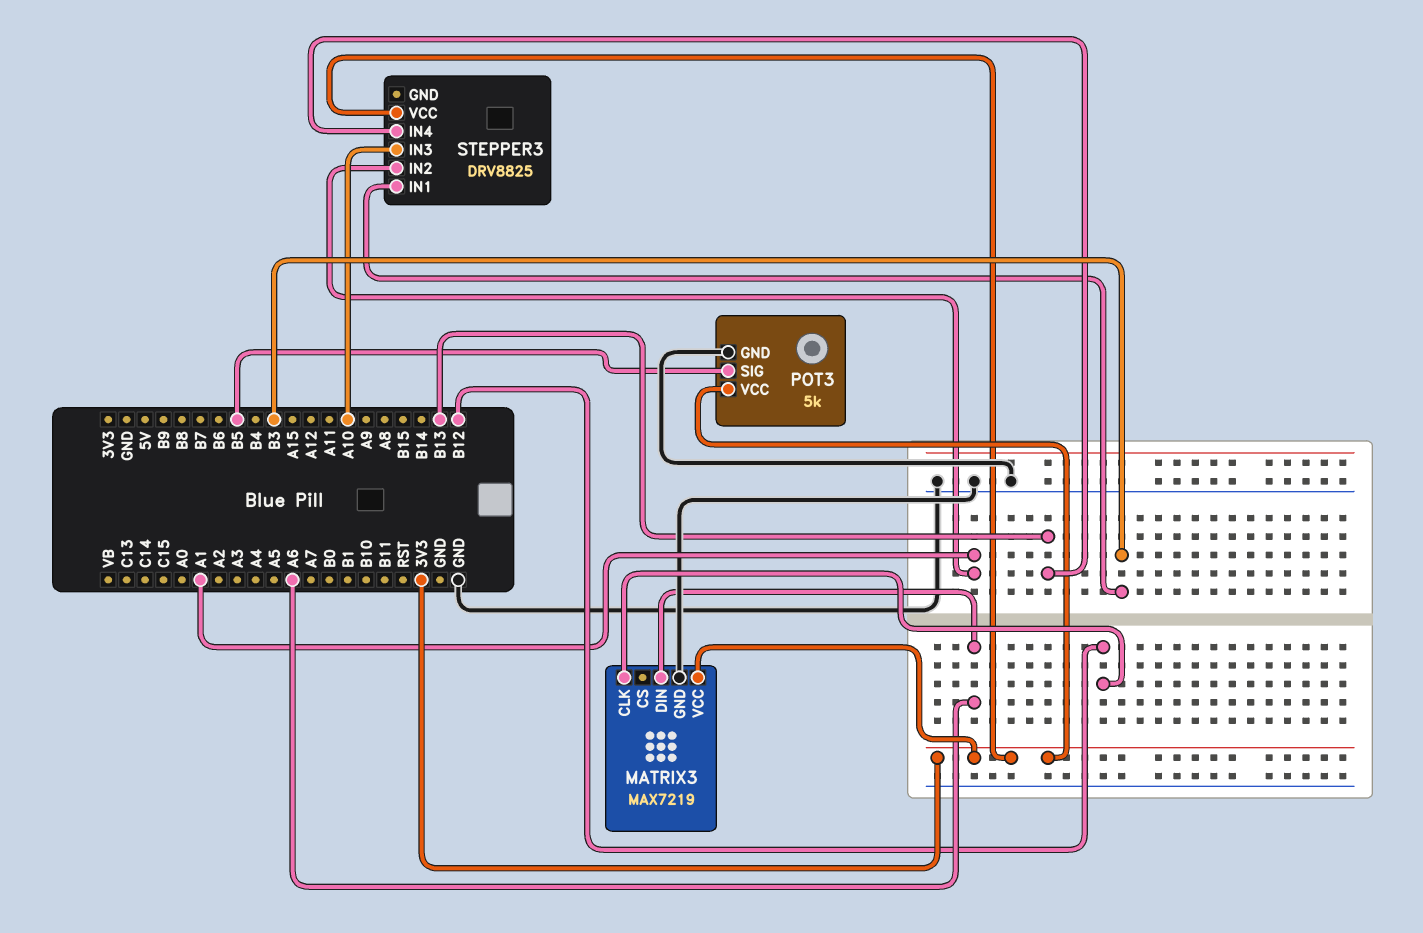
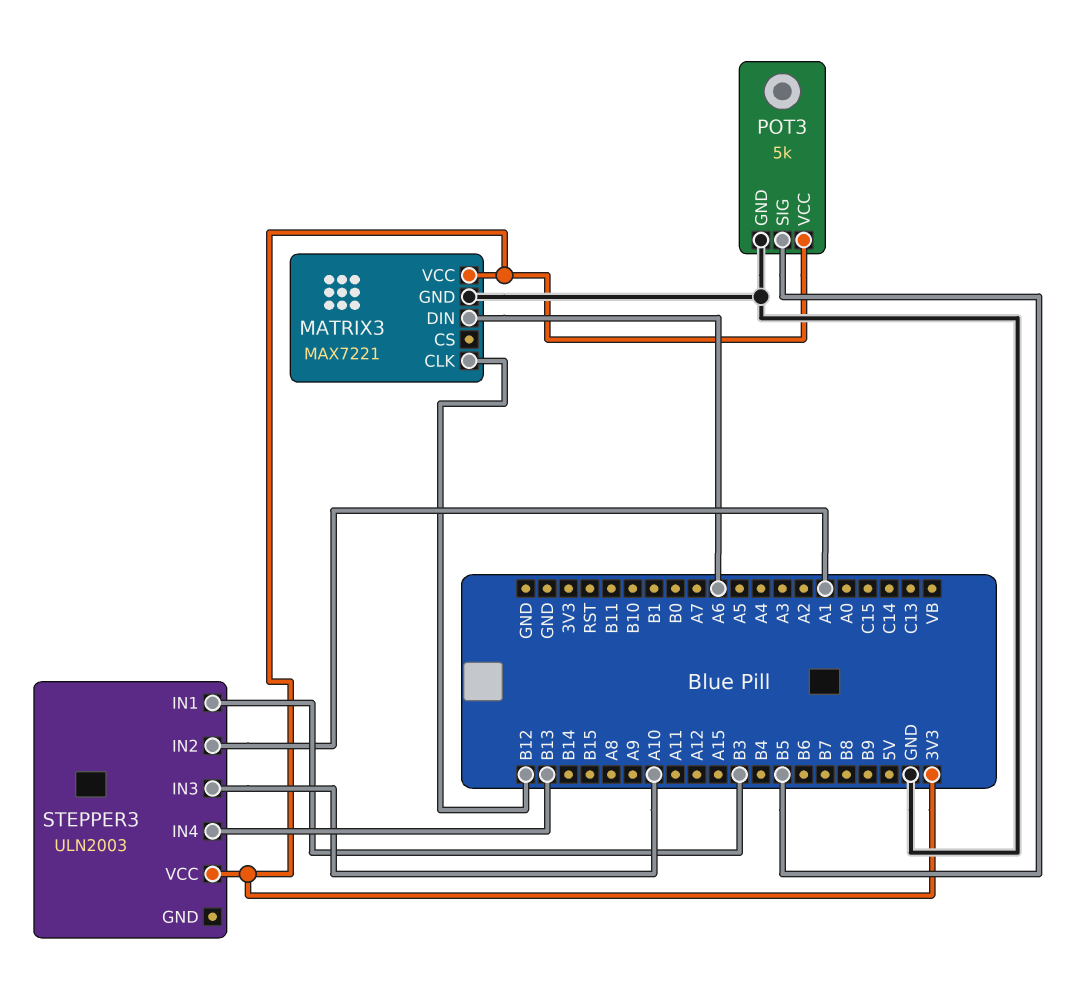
MATRIX3: MAX7219 -> MAX7221
STEPPER3: DRV8825 -> ULN2003

